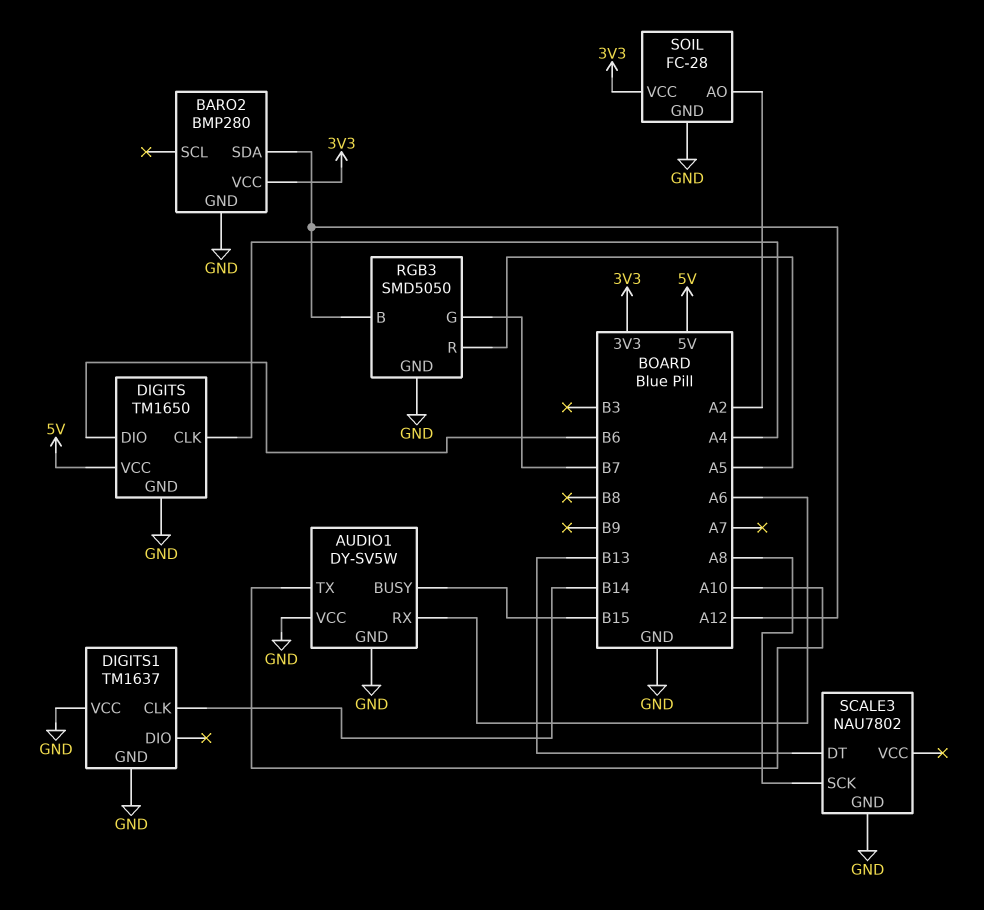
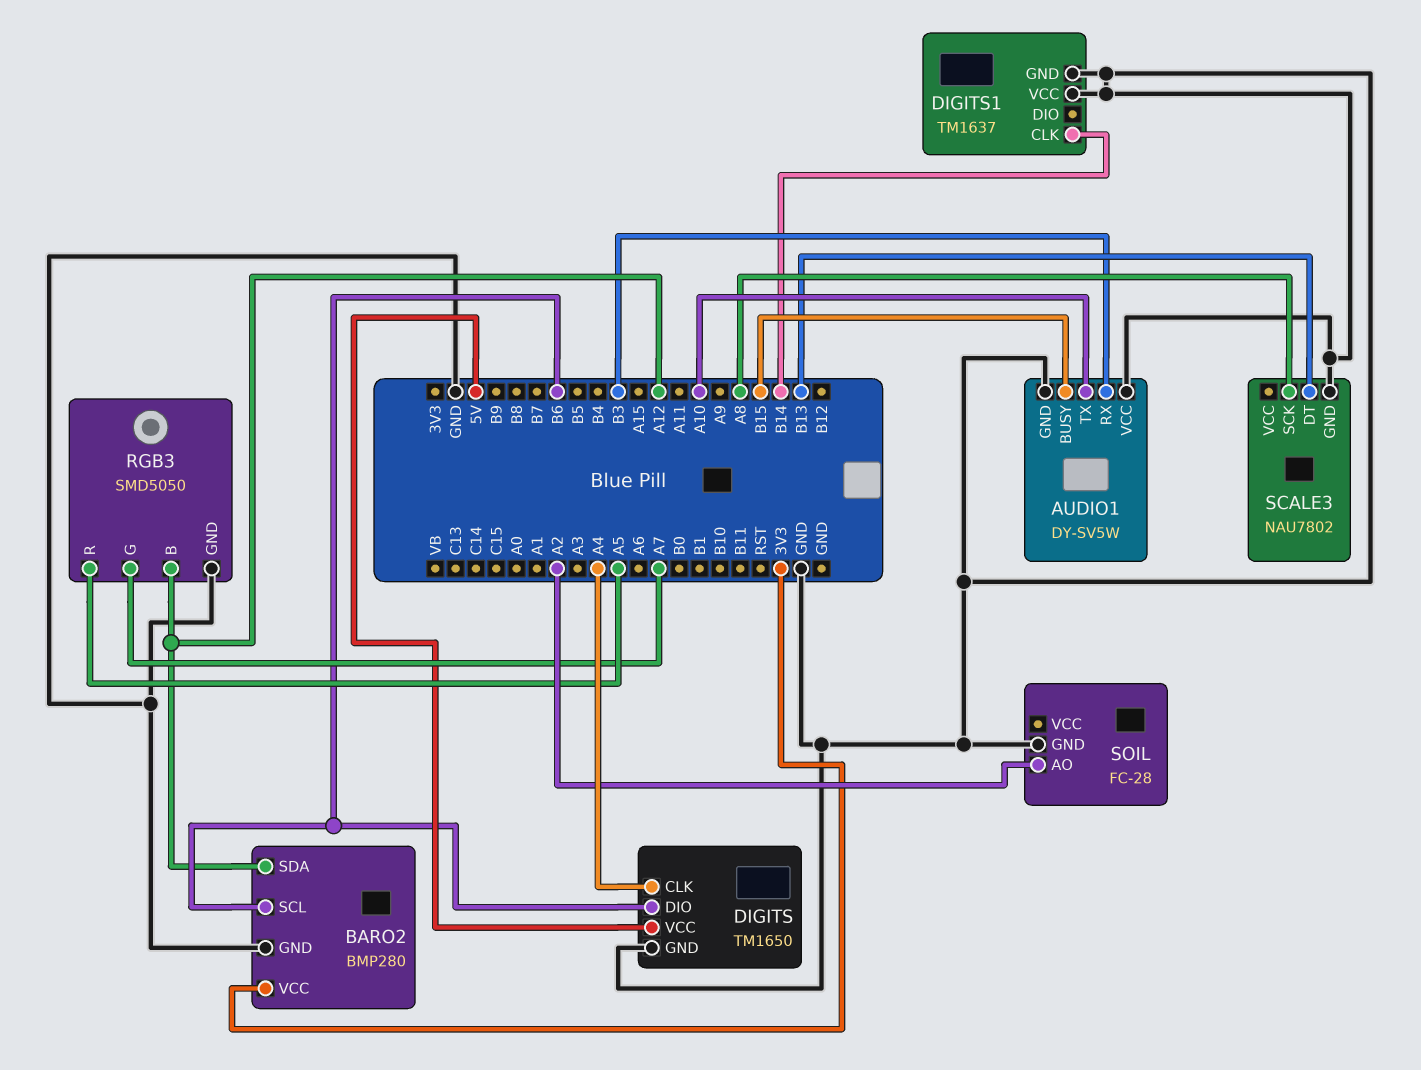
AUDIO1 pin RX: A6 -> B3
BARO2 pin SCL: none -> B6
RGB3 pin G: B7 -> A7
SOIL pin VCC: 3V3 -> none

